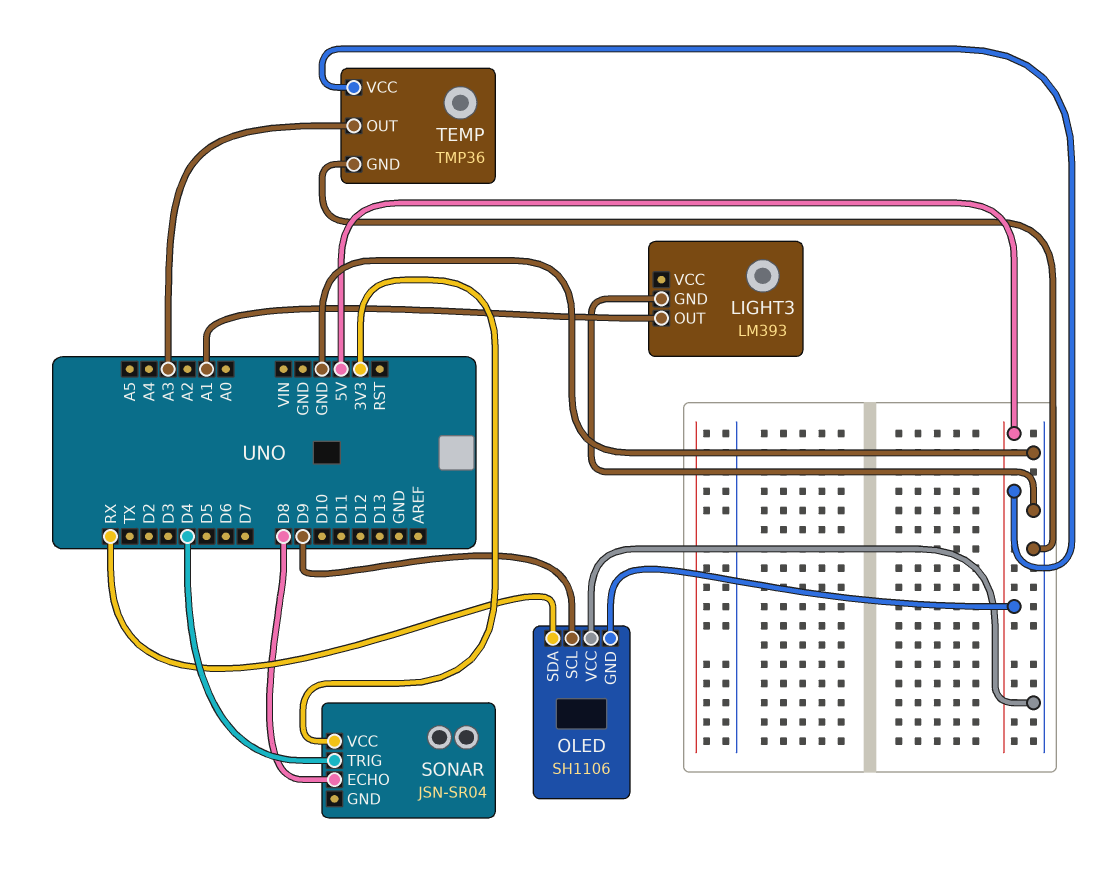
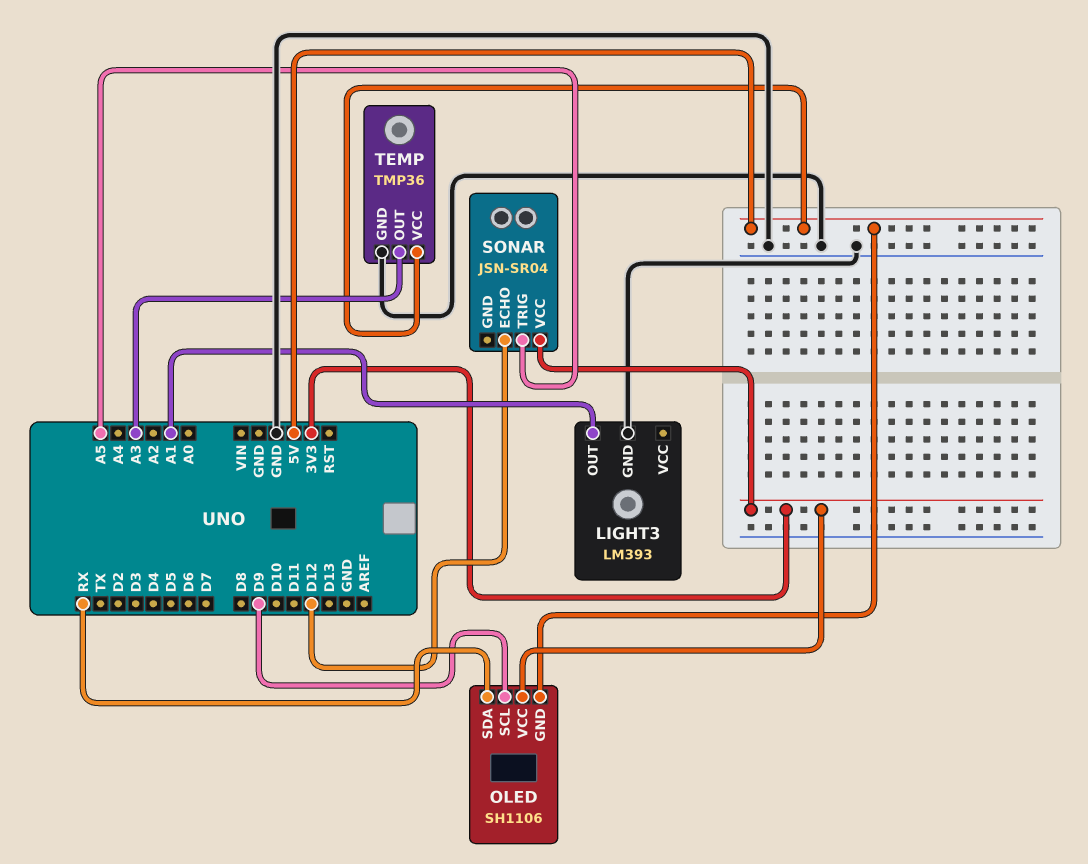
OLED pin VCC: GND -> 3V3
SONAR pin ECHO: D8 -> D12
SONAR pin TRIG: D4 -> A5

